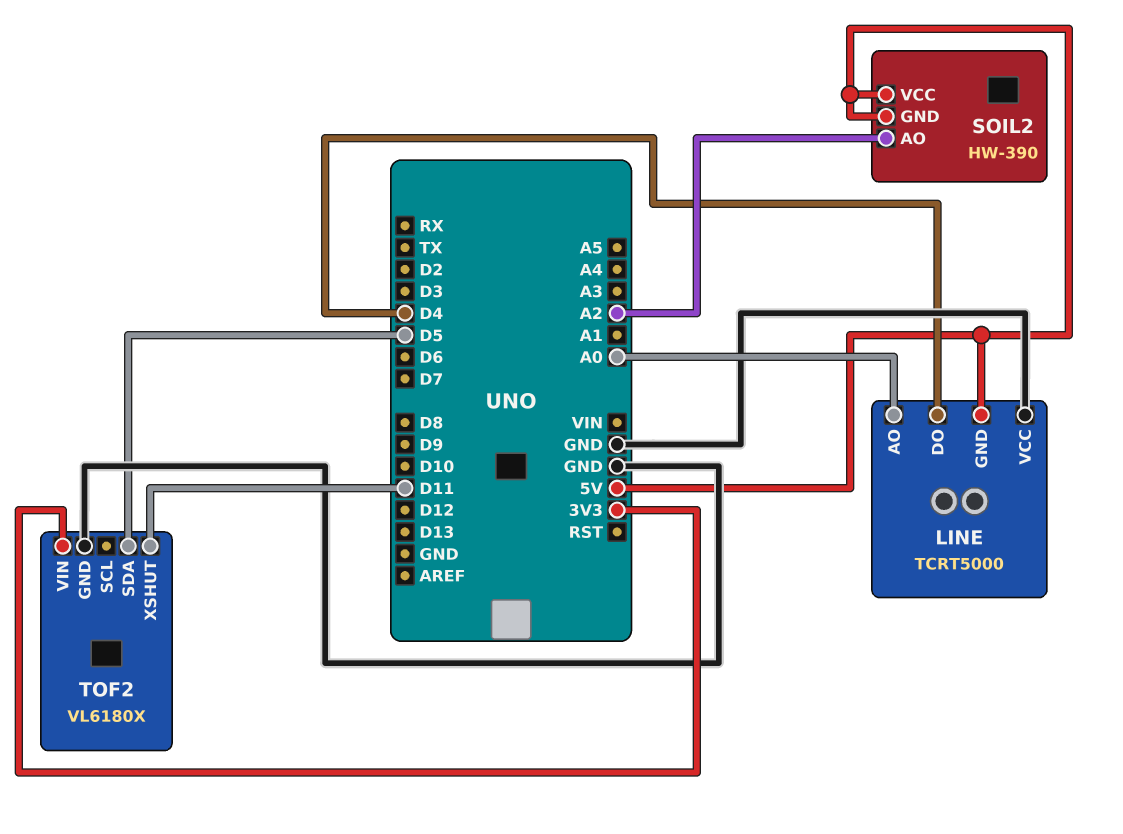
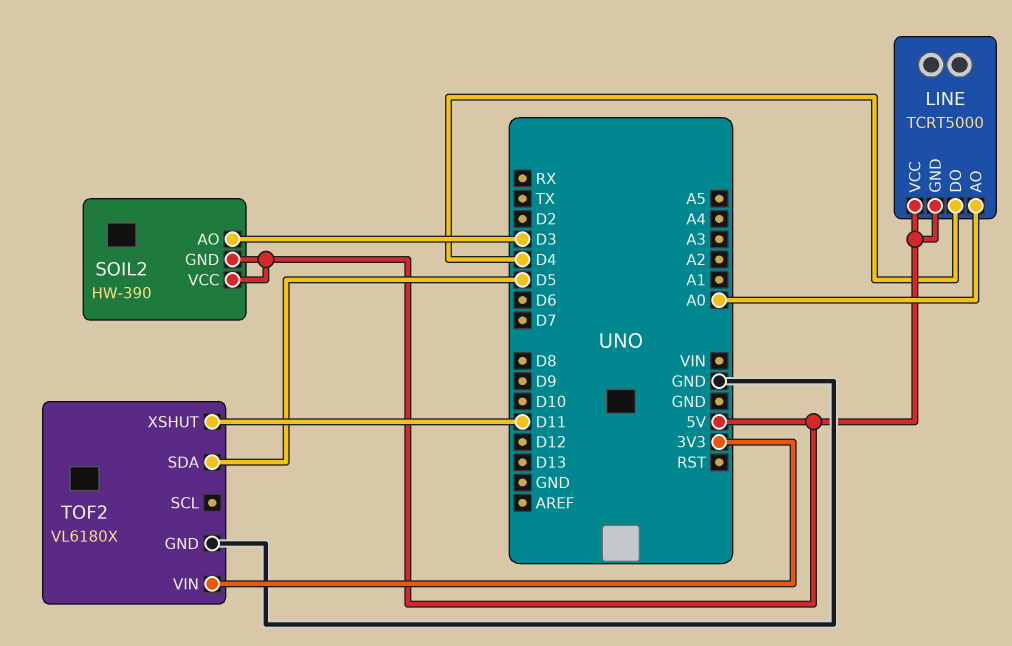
LINE pin VCC: GND -> 5V
SOIL2 pin AO: A2 -> D3

